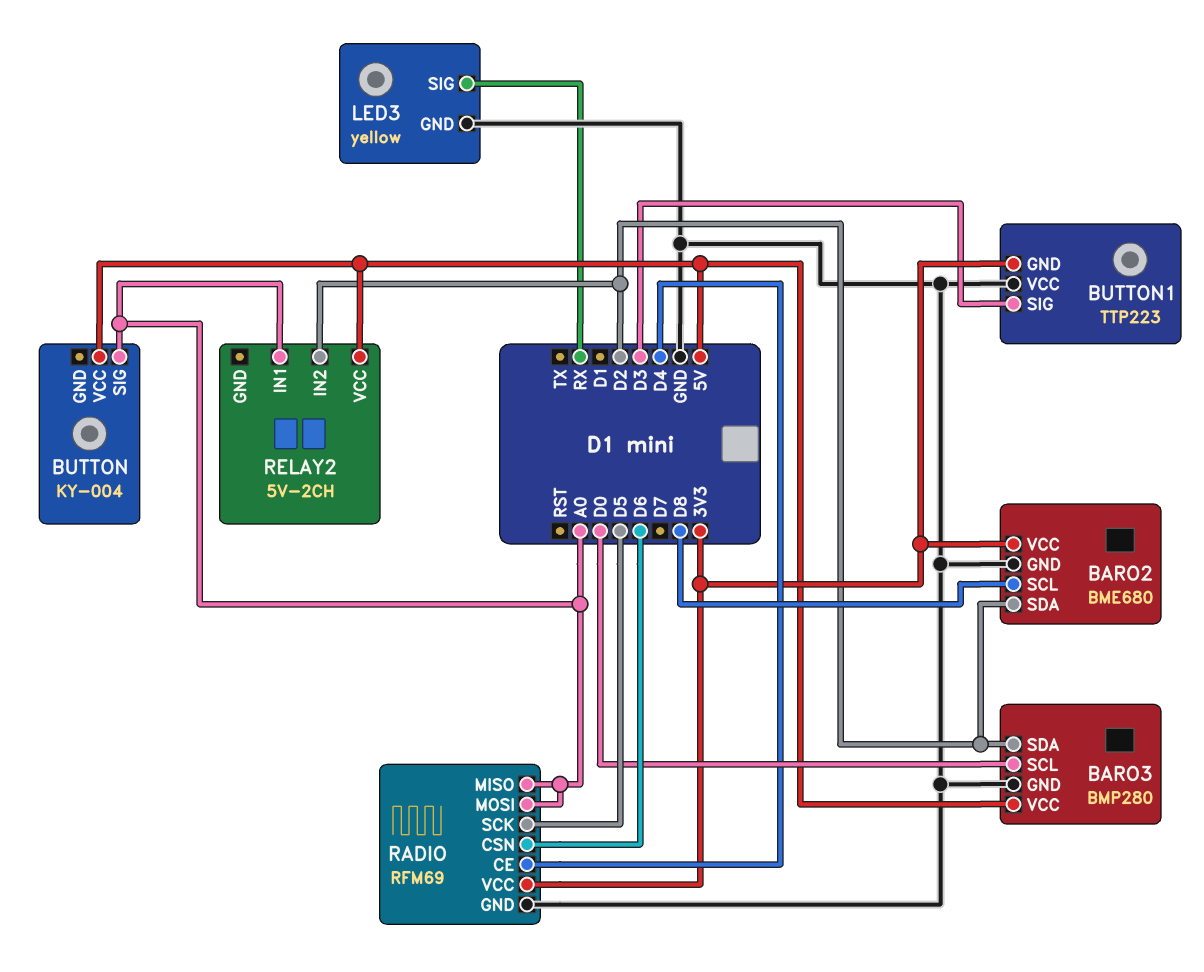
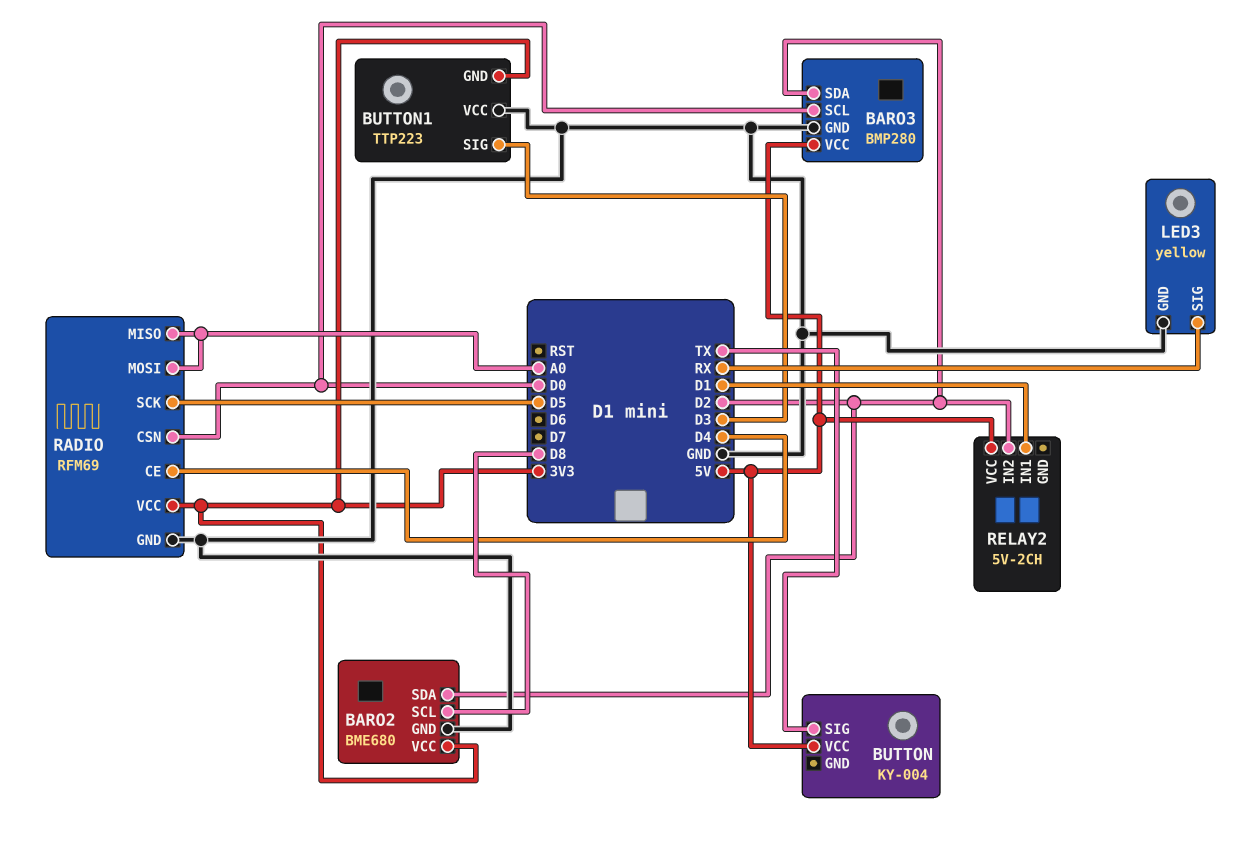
BUTTON pin SIG: A0 -> TX
RADIO pin CSN: D6 -> D0
RELAY2 pin IN1: A0 -> D1

